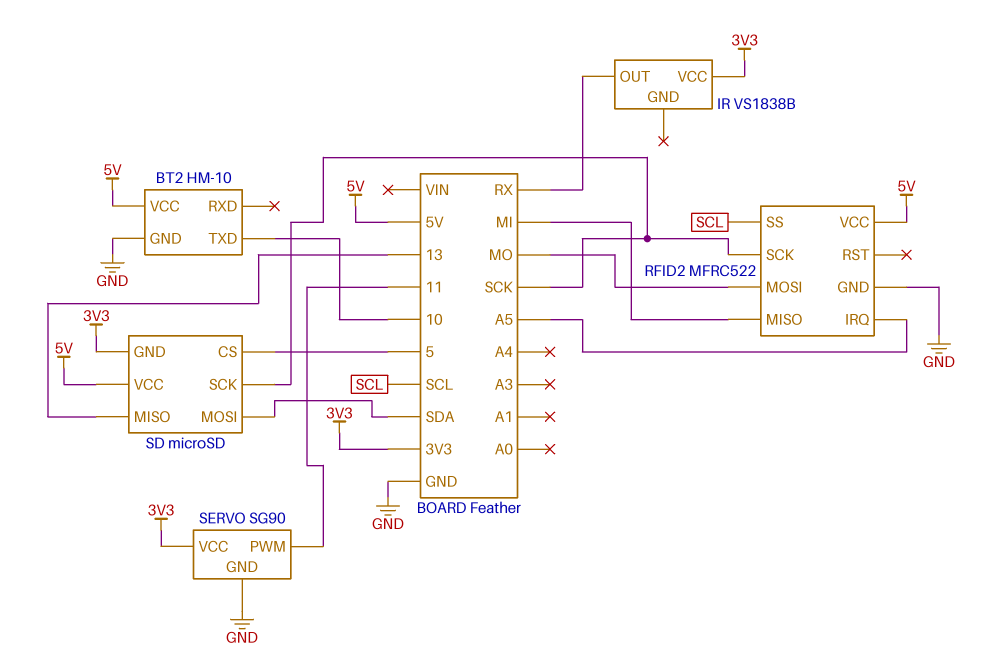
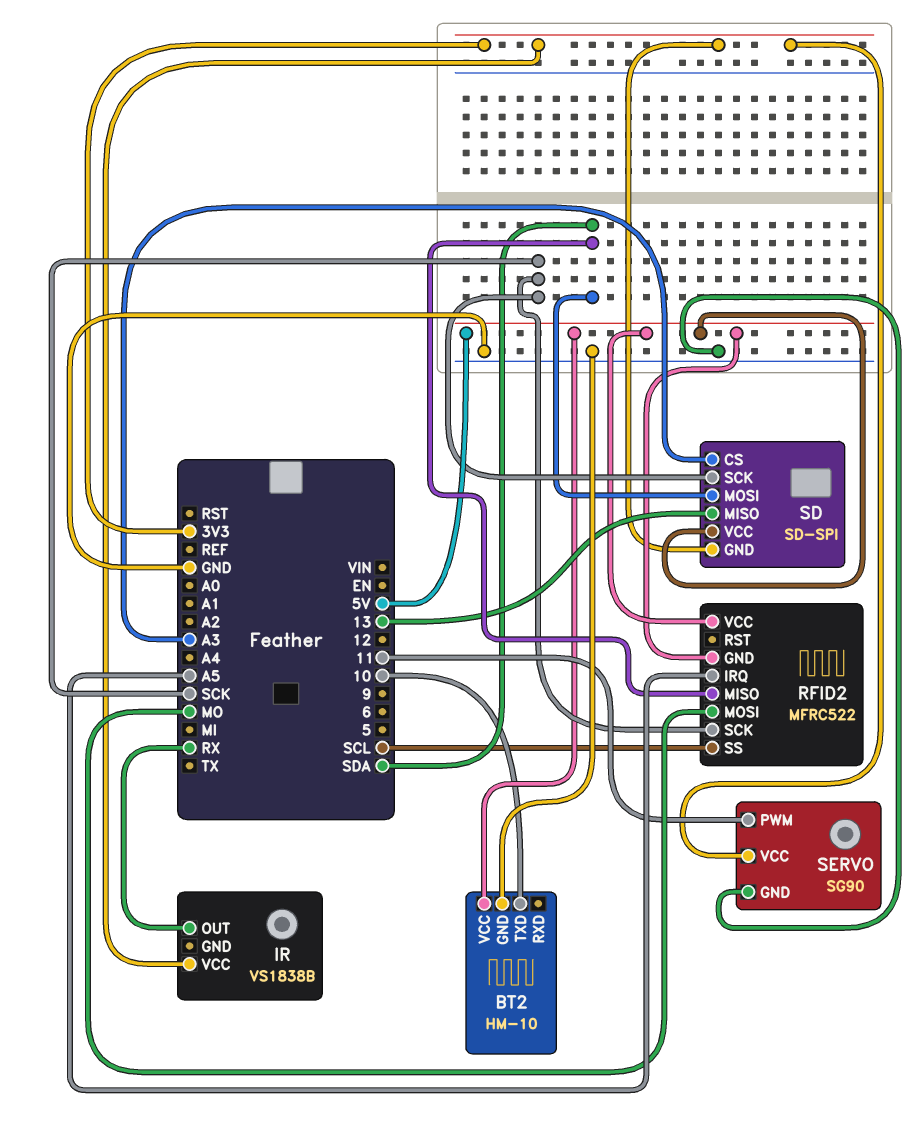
RFID2 pin GND: GND -> 5V
RFID2 pin MISO: MI -> SDA
SD: microSD -> SD-SPI
SD pin CS: 5 -> A3

